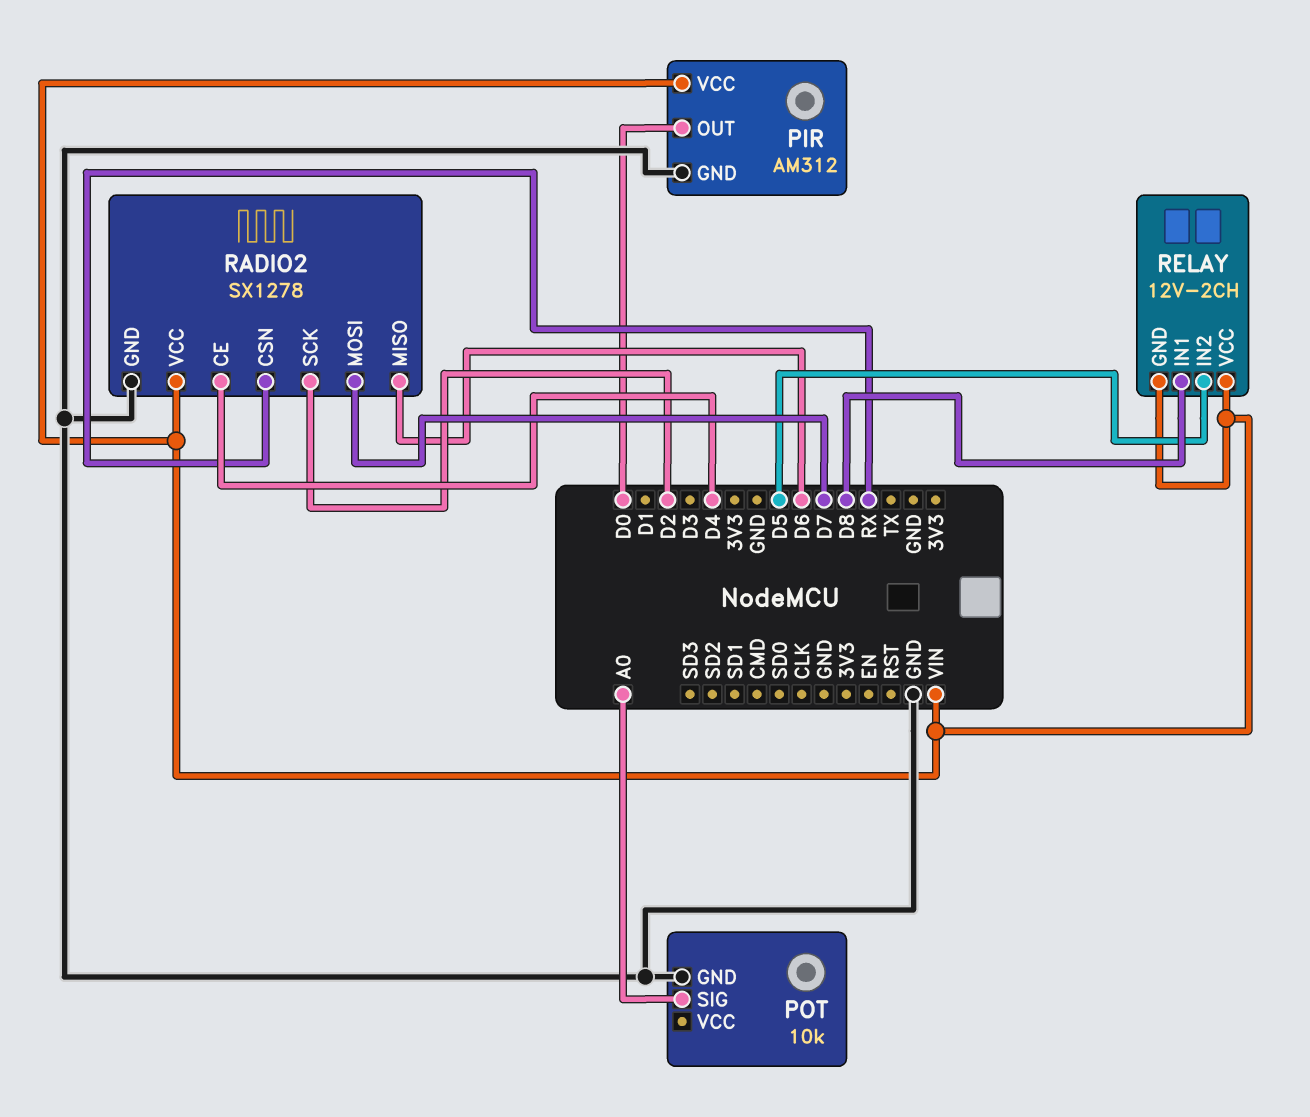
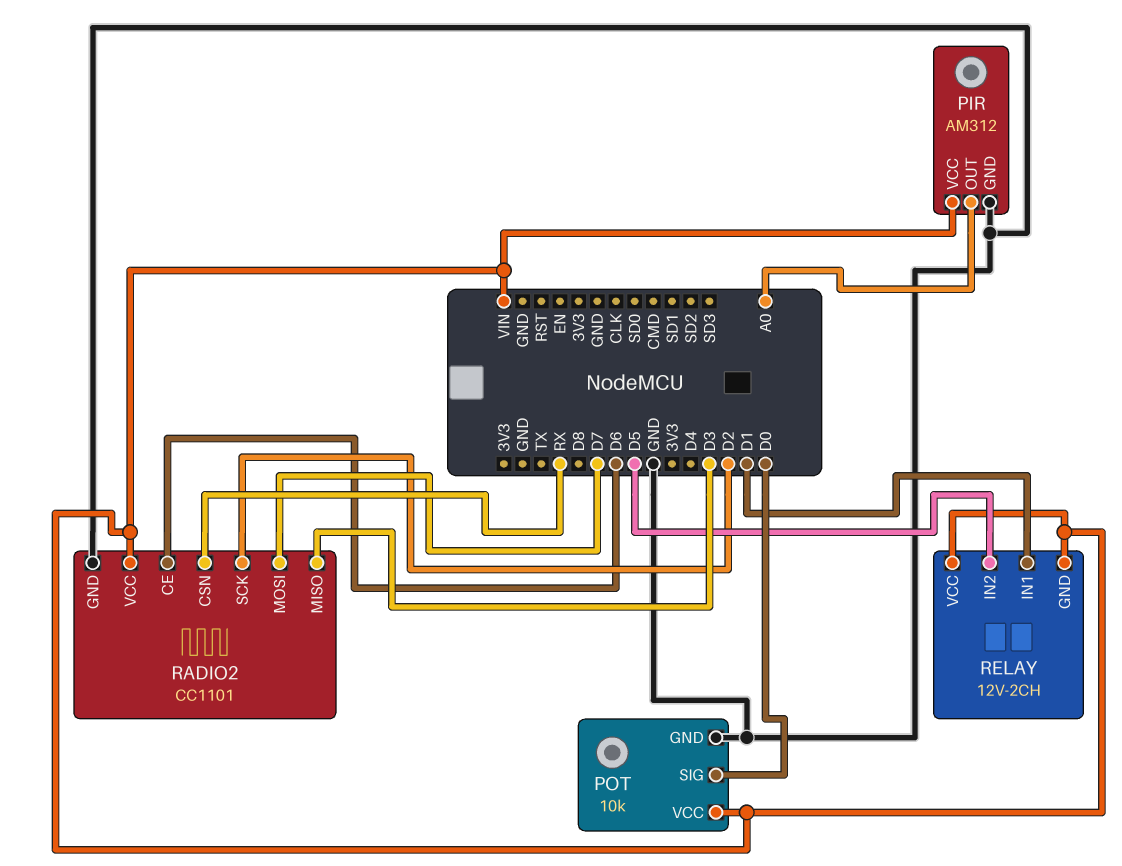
PIR pin OUT: D0 -> A0
POT pin SIG: A0 -> D0
POT pin VCC: none -> VIN
RADIO2: SX1278 -> CC1101
RADIO2 pin CE: D4 -> D6
RADIO2 pin MISO: D6 -> D3
RELAY pin IN1: D8 -> D1

